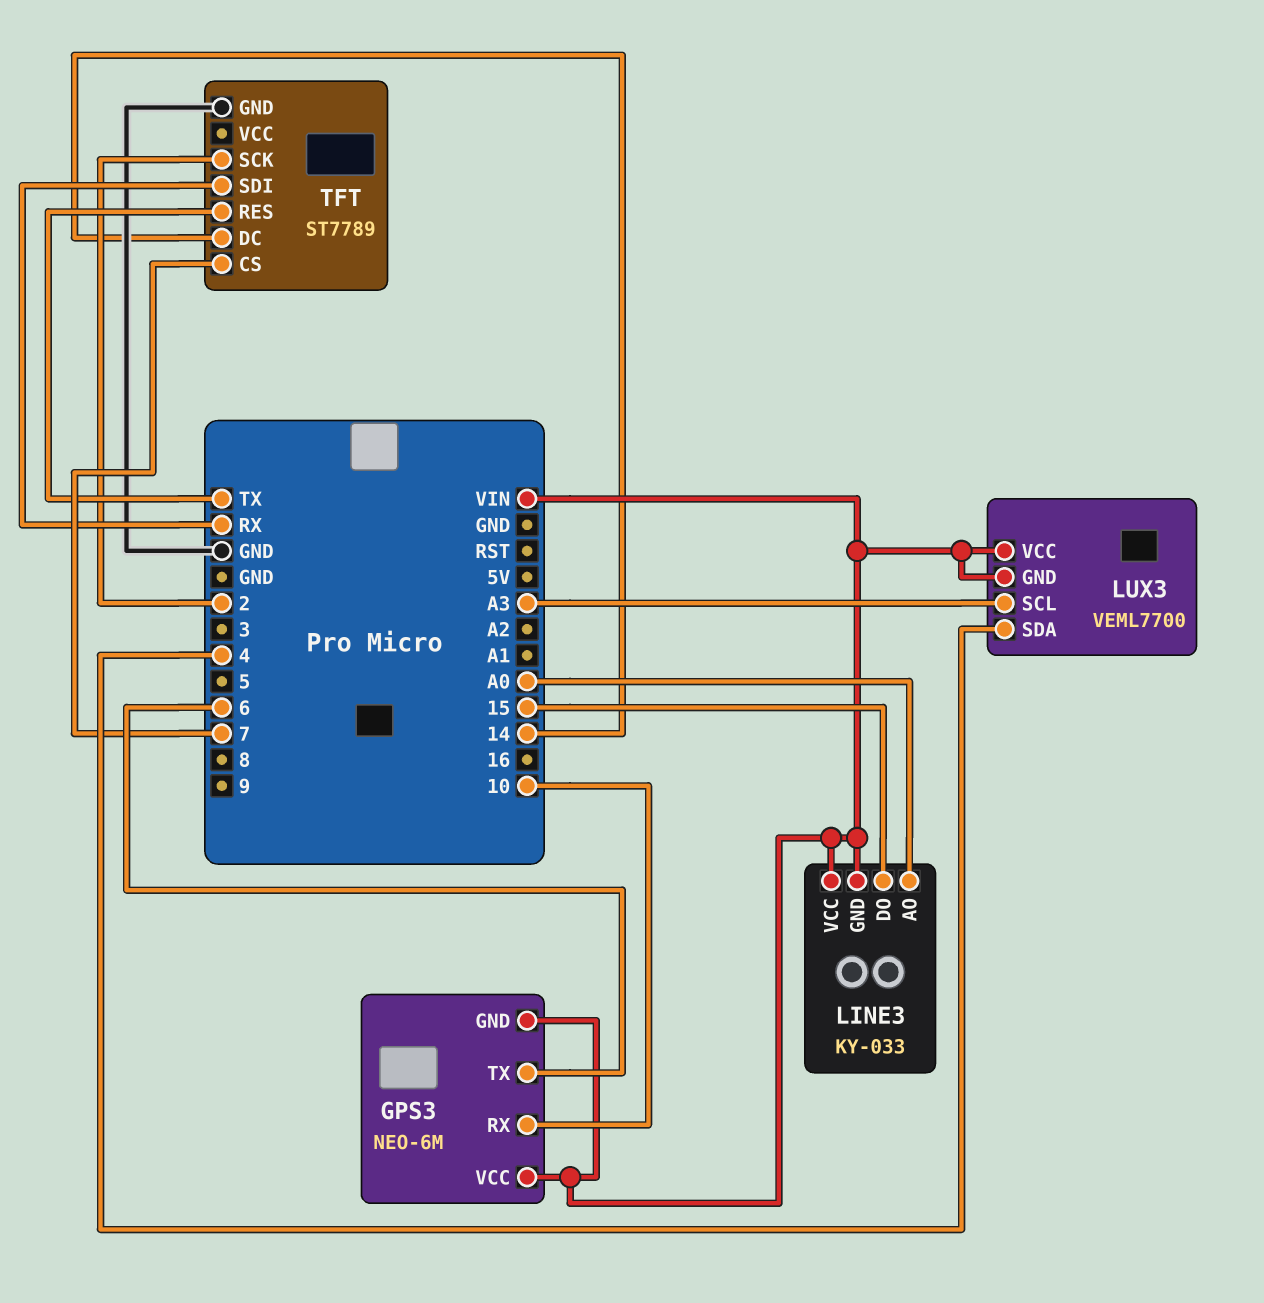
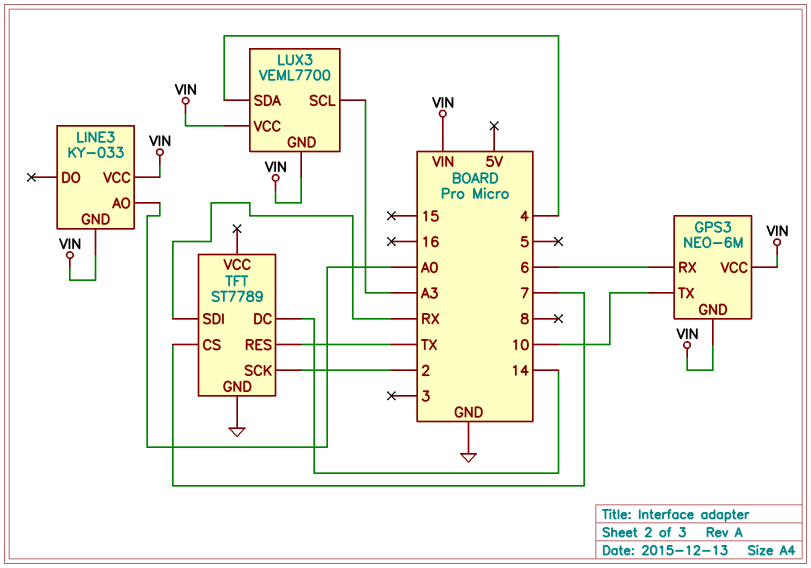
GPS3 pin RX: 10 -> 6
GPS3 pin TX: 6 -> 10
LINE3 pin DO: 15 -> none

